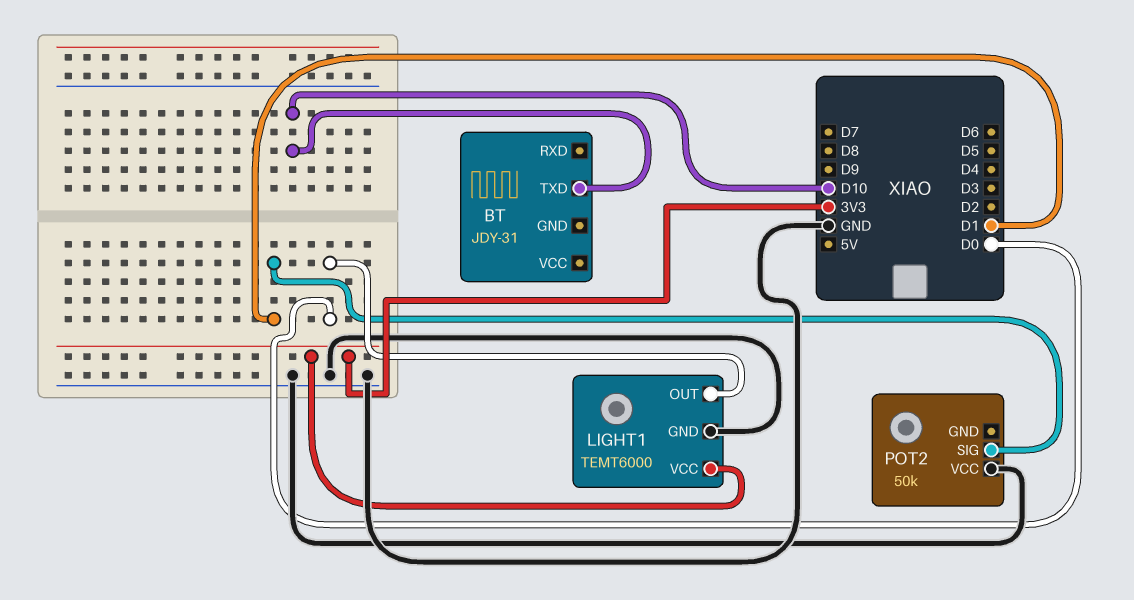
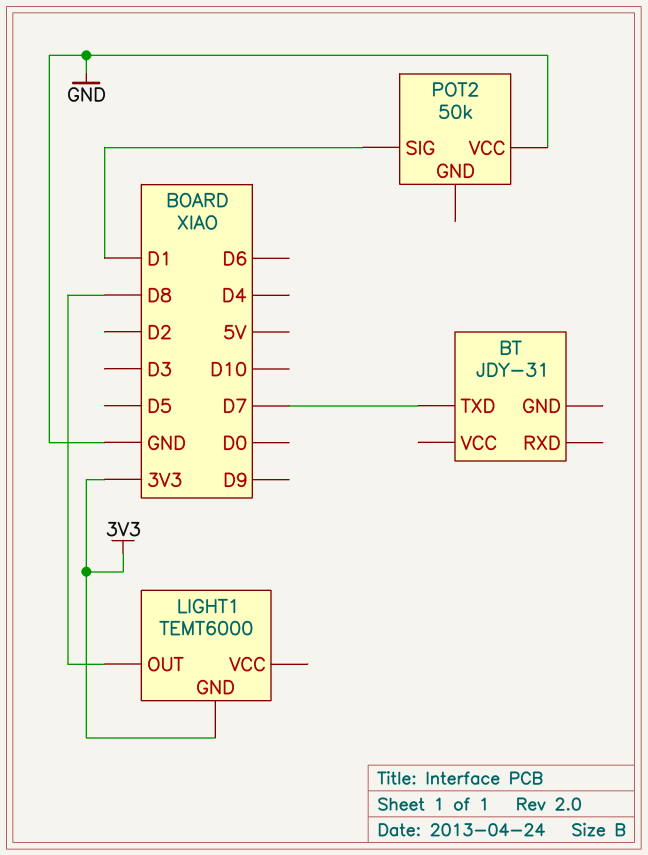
BT pin TXD: D10 -> D7
LIGHT1 pin GND: GND -> 3V3
LIGHT1 pin OUT: D0 -> D8
LIGHT1 pin VCC: 3V3 -> none

